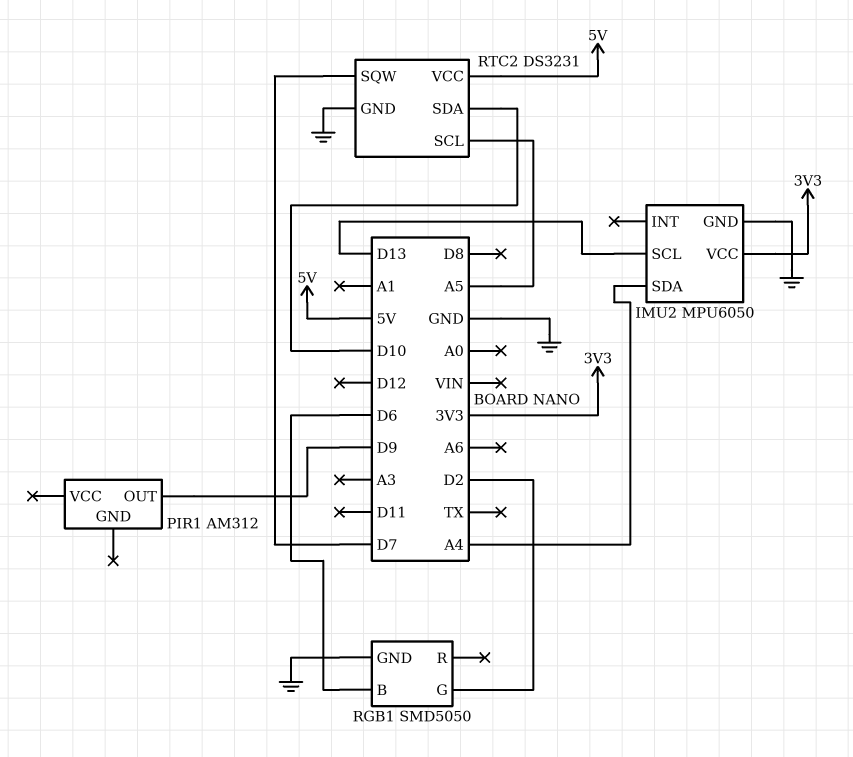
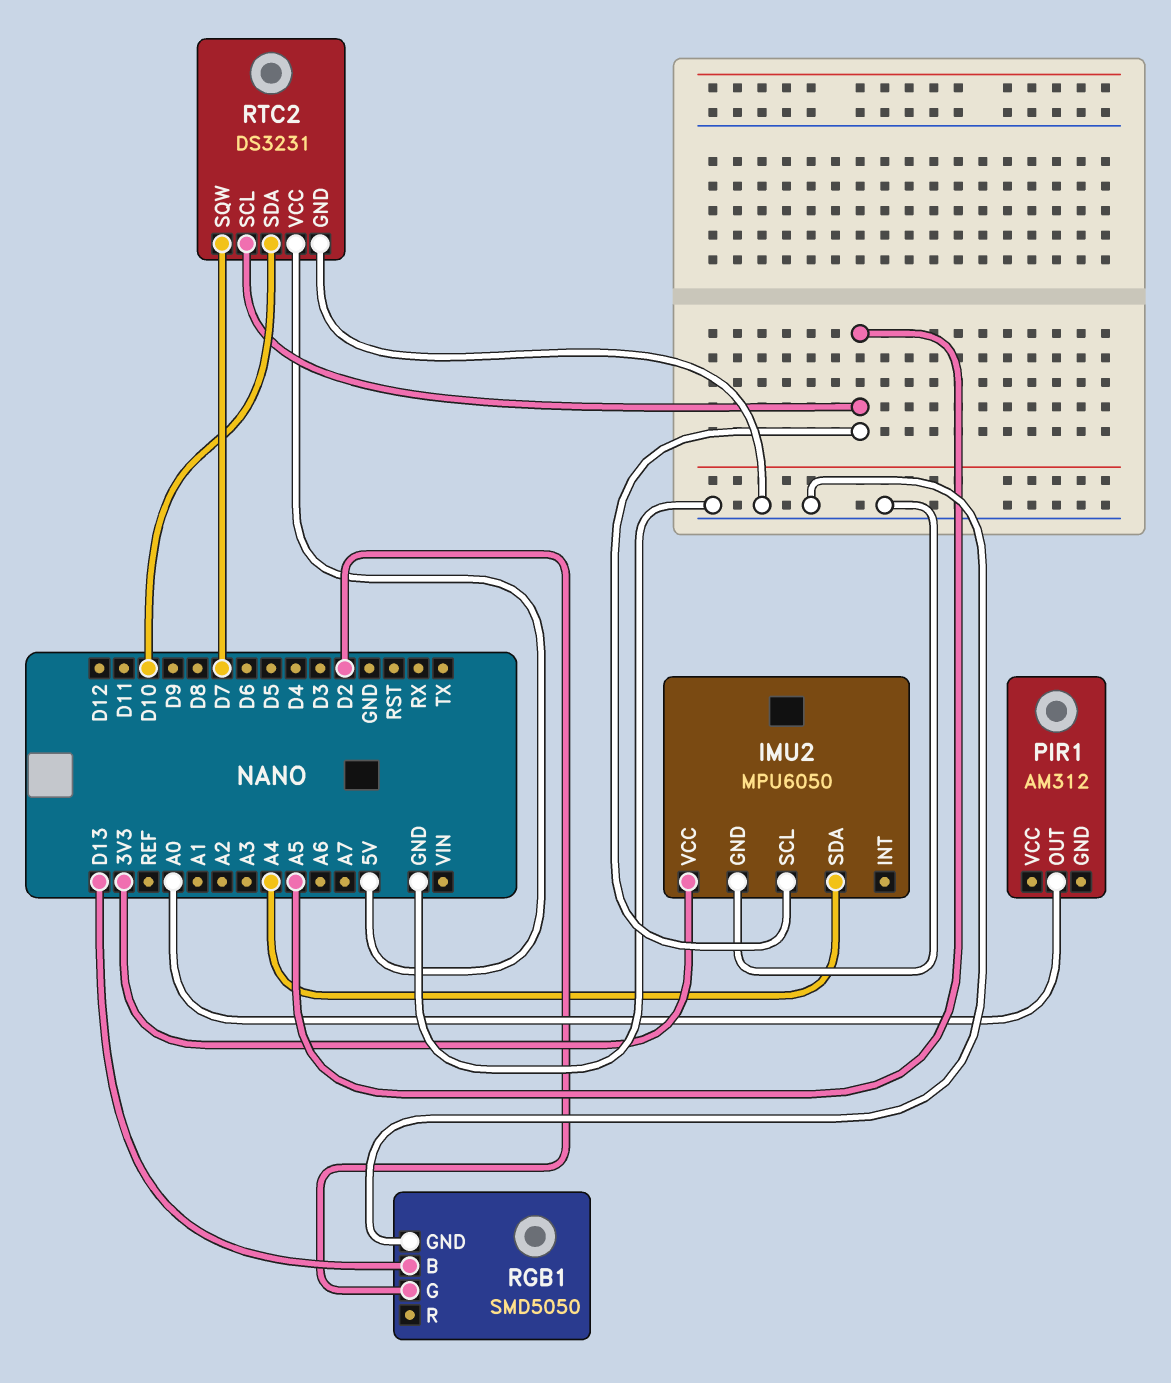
IMU2 pin SCL: D13 -> A5
PIR1 pin OUT: D9 -> A0
RGB1 pin B: D6 -> D13

